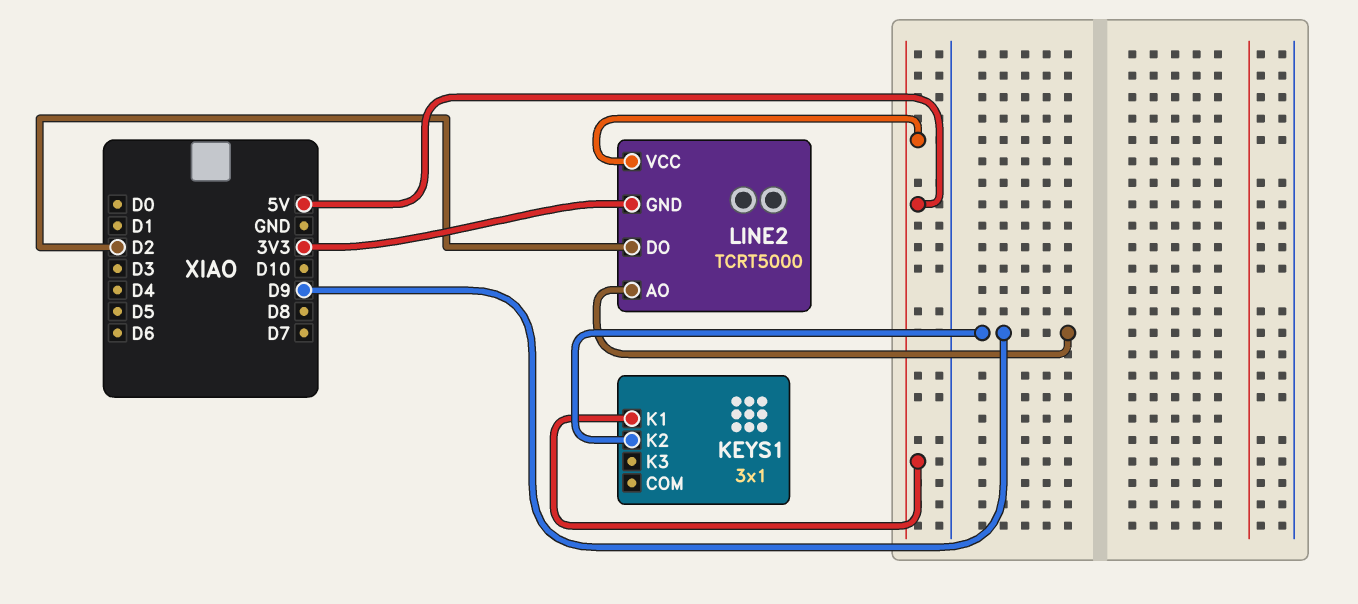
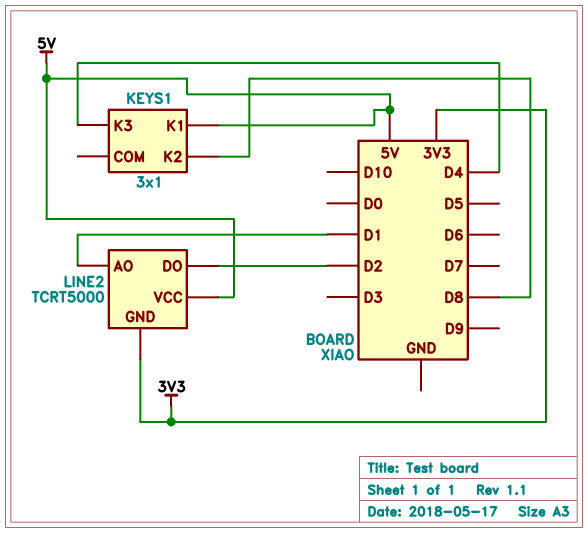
KEYS1 pin K2: D9 -> D8
KEYS1 pin K3: none -> D4
LINE2 pin AO: D9 -> D1

